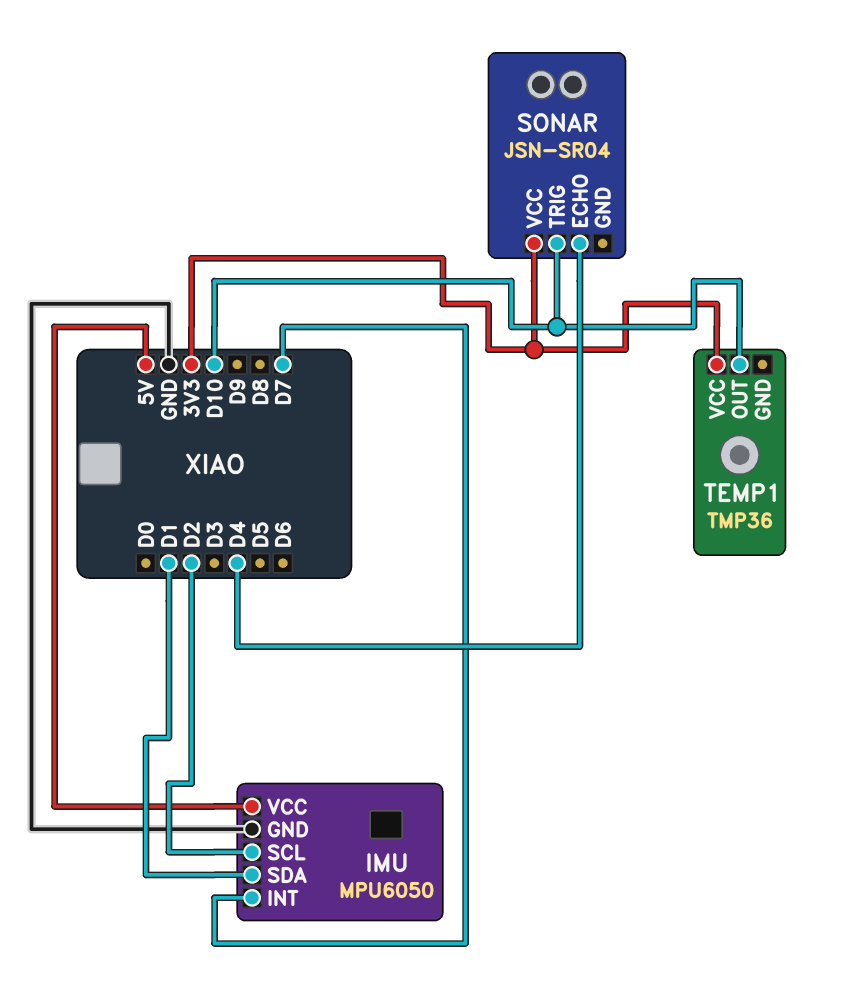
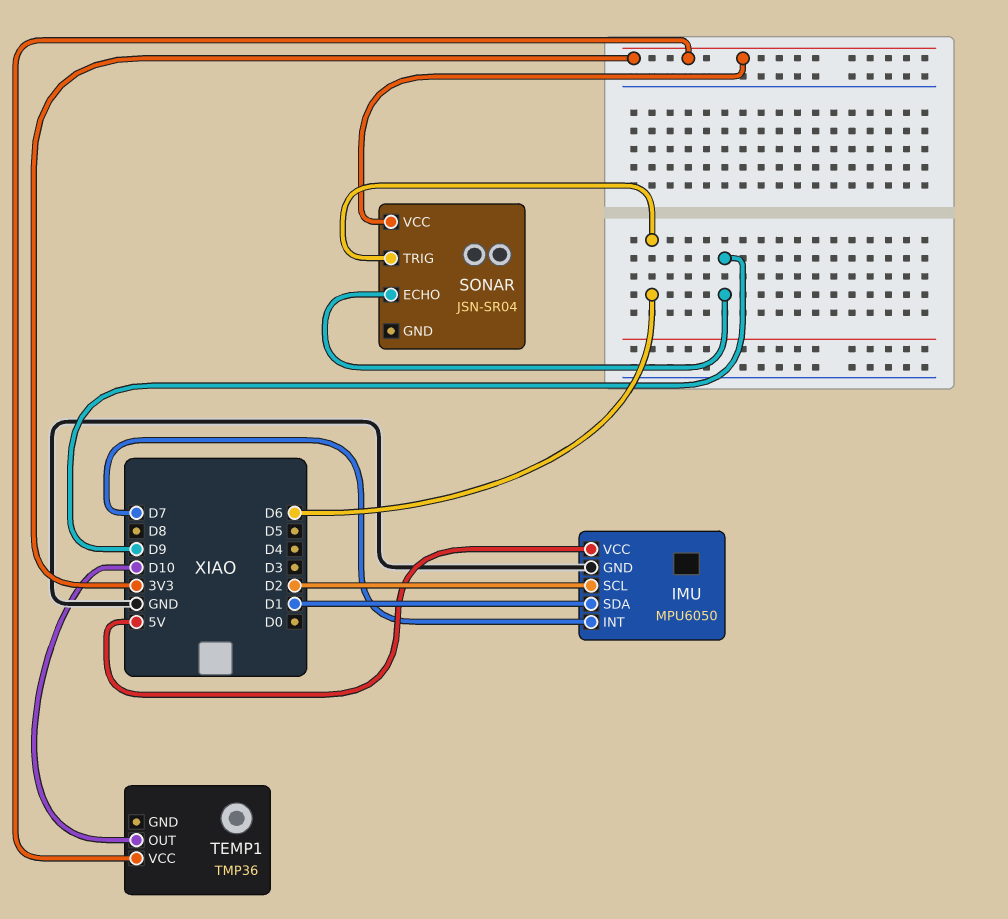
SONAR pin ECHO: D4 -> D9
SONAR pin TRIG: D10 -> D6

